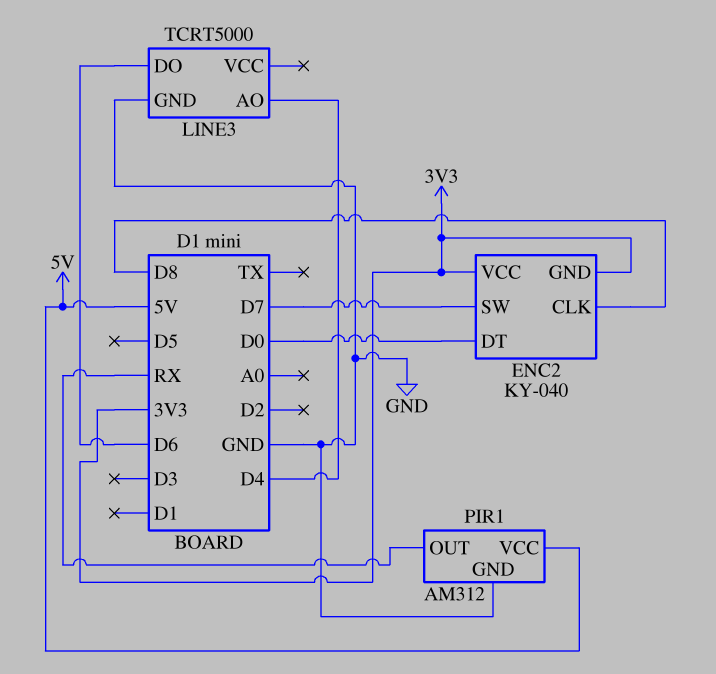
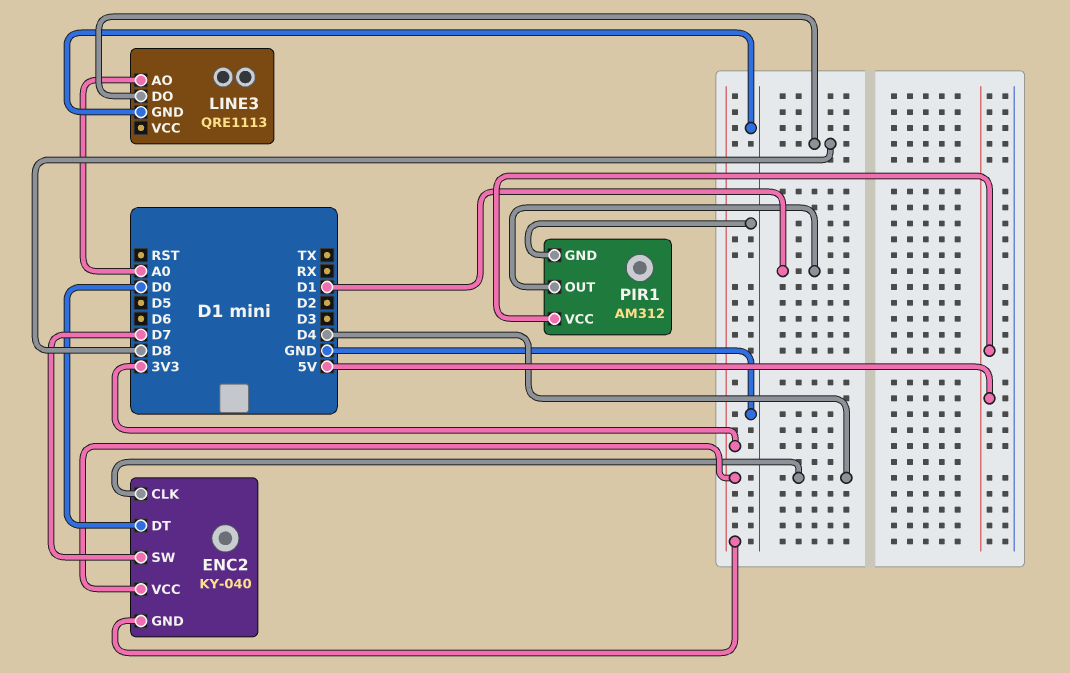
ENC2 pin CLK: D8 -> D4
LINE3: TCRT5000 -> QRE1113
LINE3 pin AO: D4 -> A0
LINE3 pin DO: D6 -> D8
PIR1 pin OUT: RX -> D1

